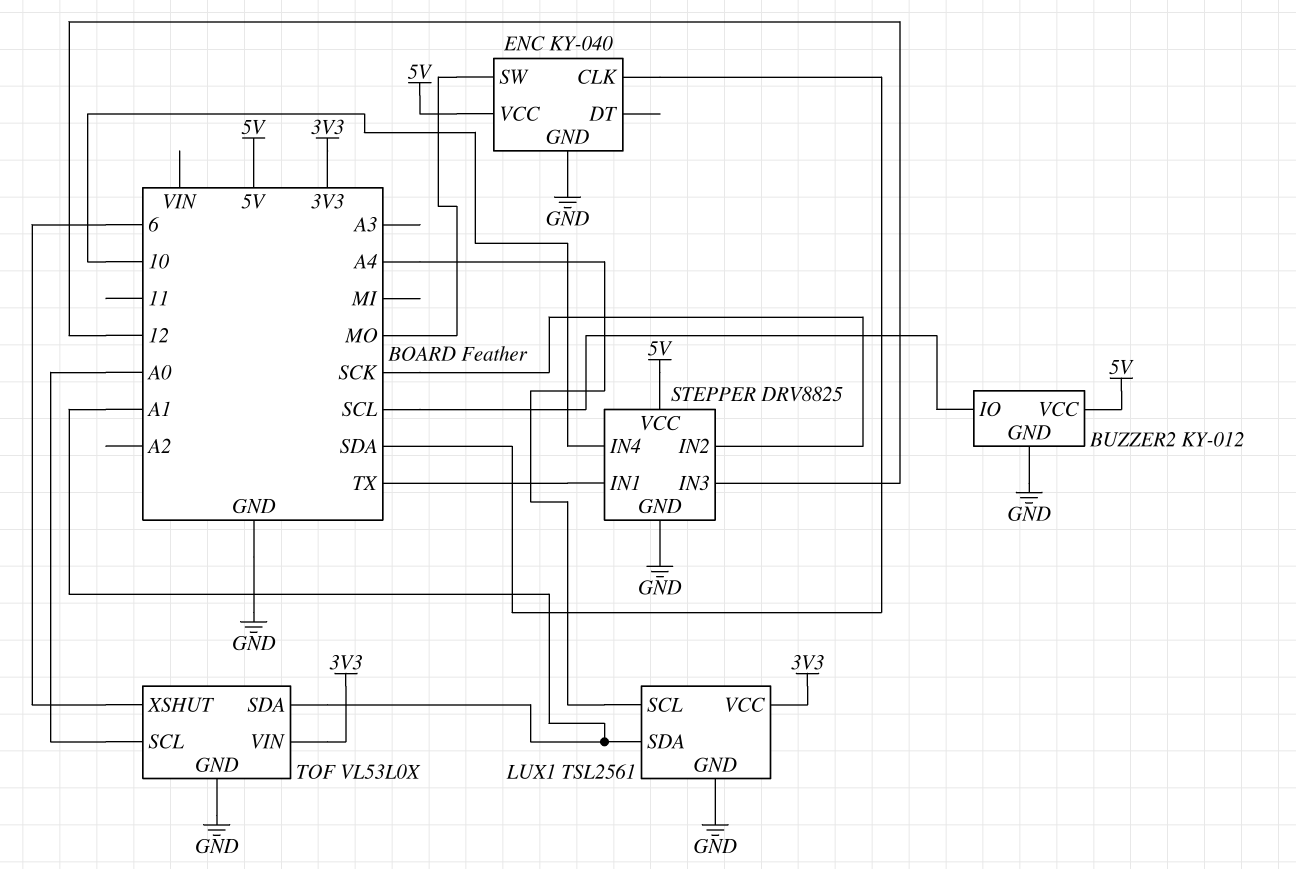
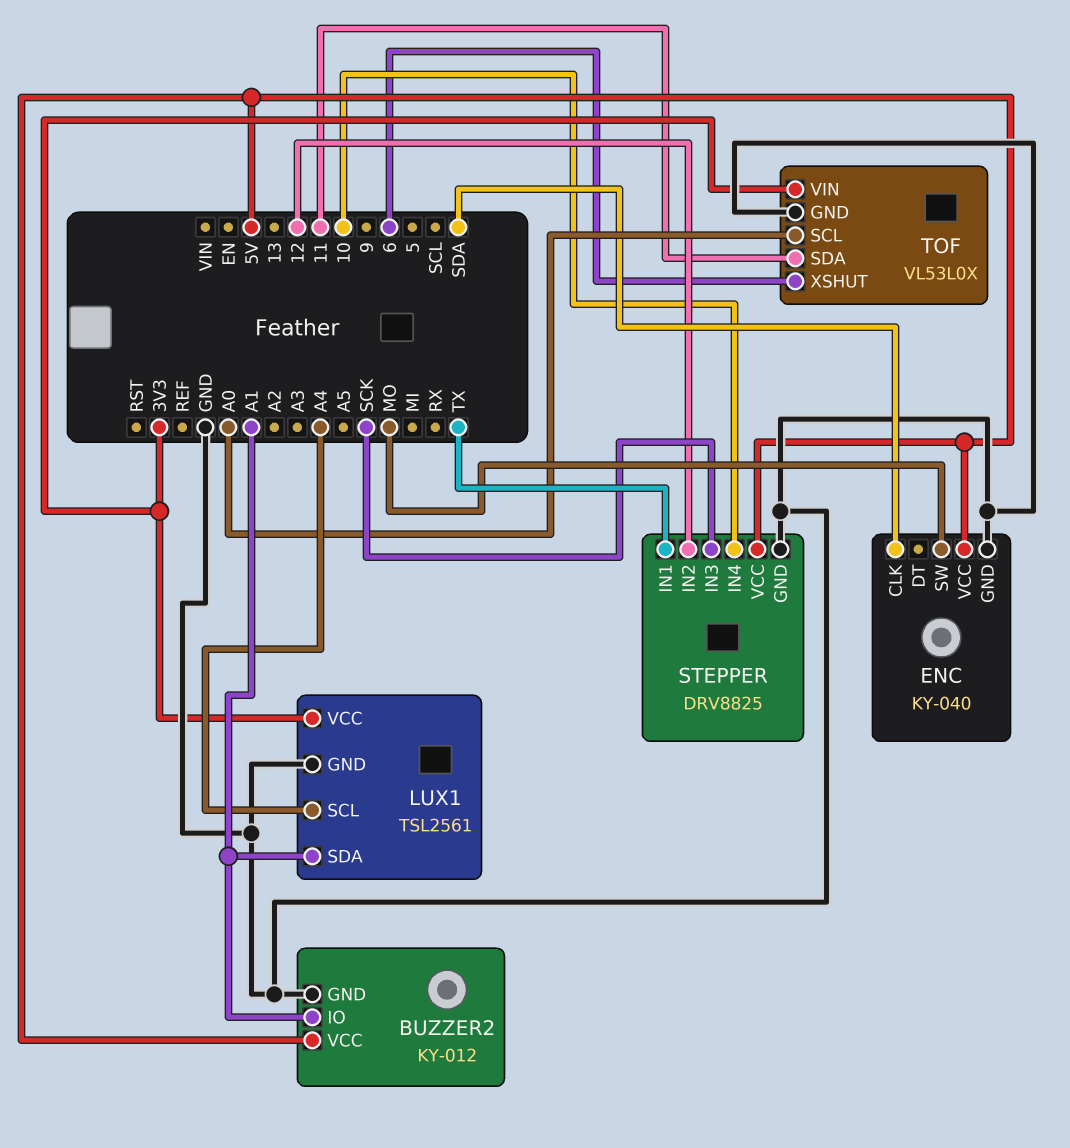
BUZZER2 pin IO: SCL -> A1
STEPPER pin IN2: SCK -> 12
STEPPER pin IN3: 12 -> SCK
TOF pin SDA: A1 -> 11

